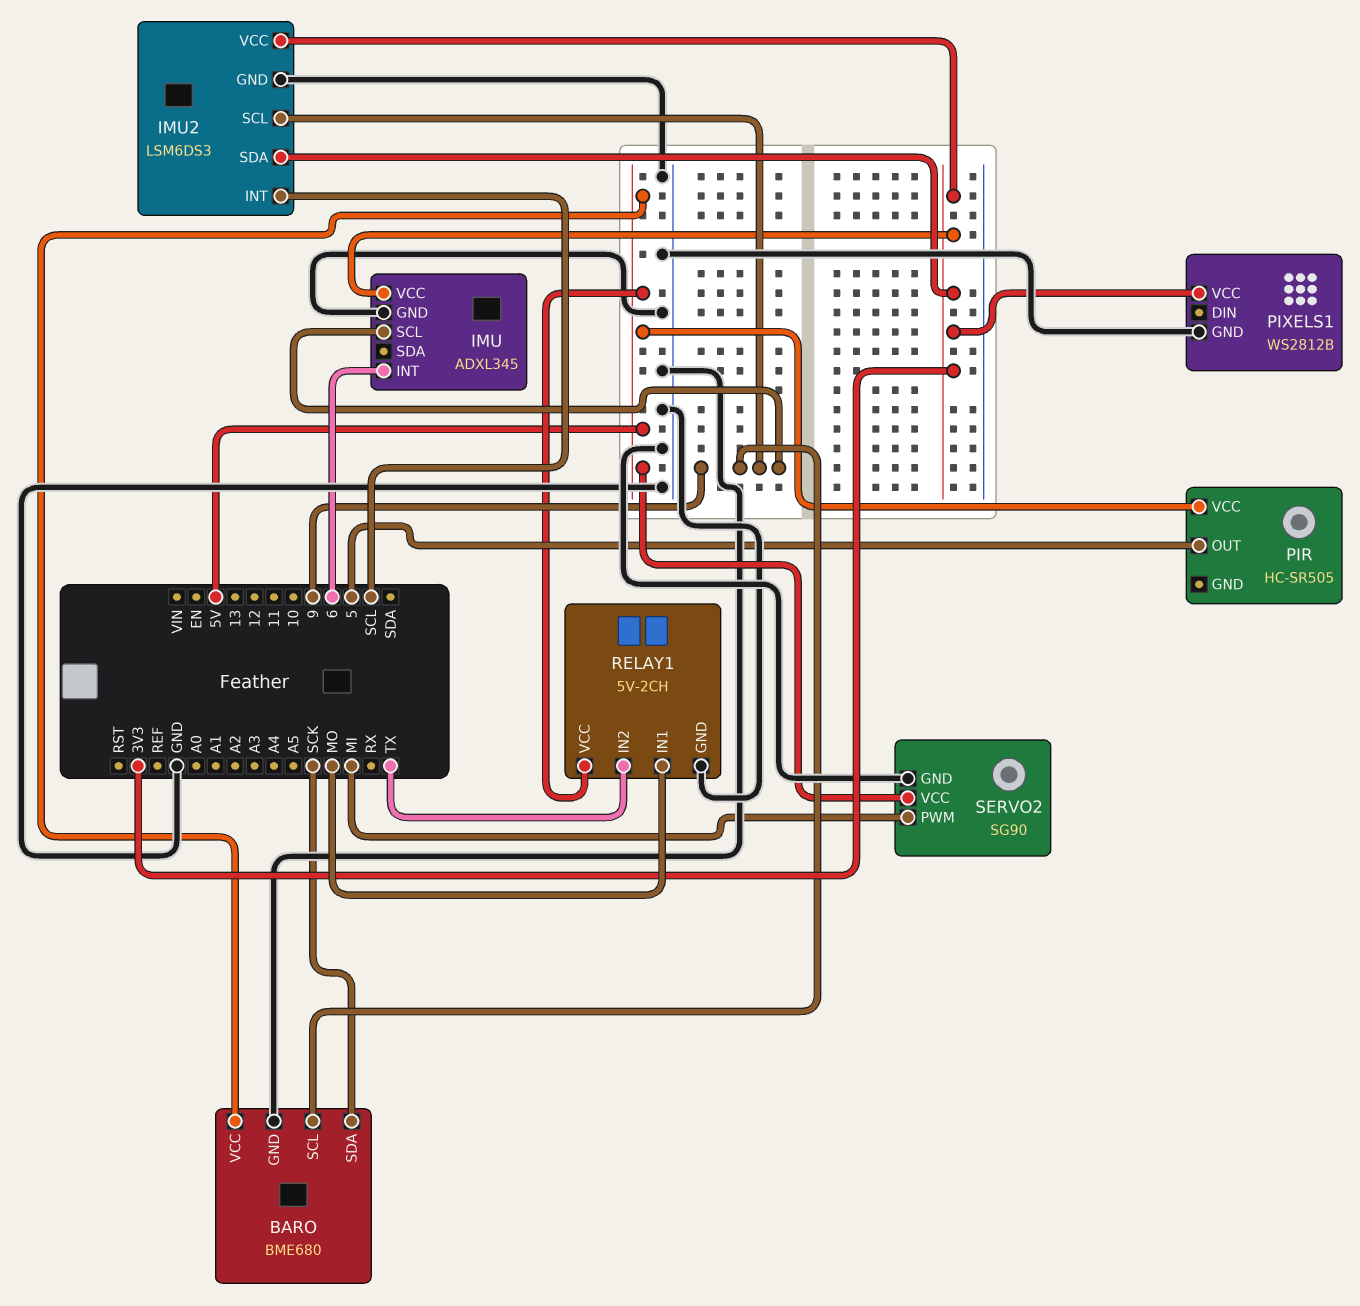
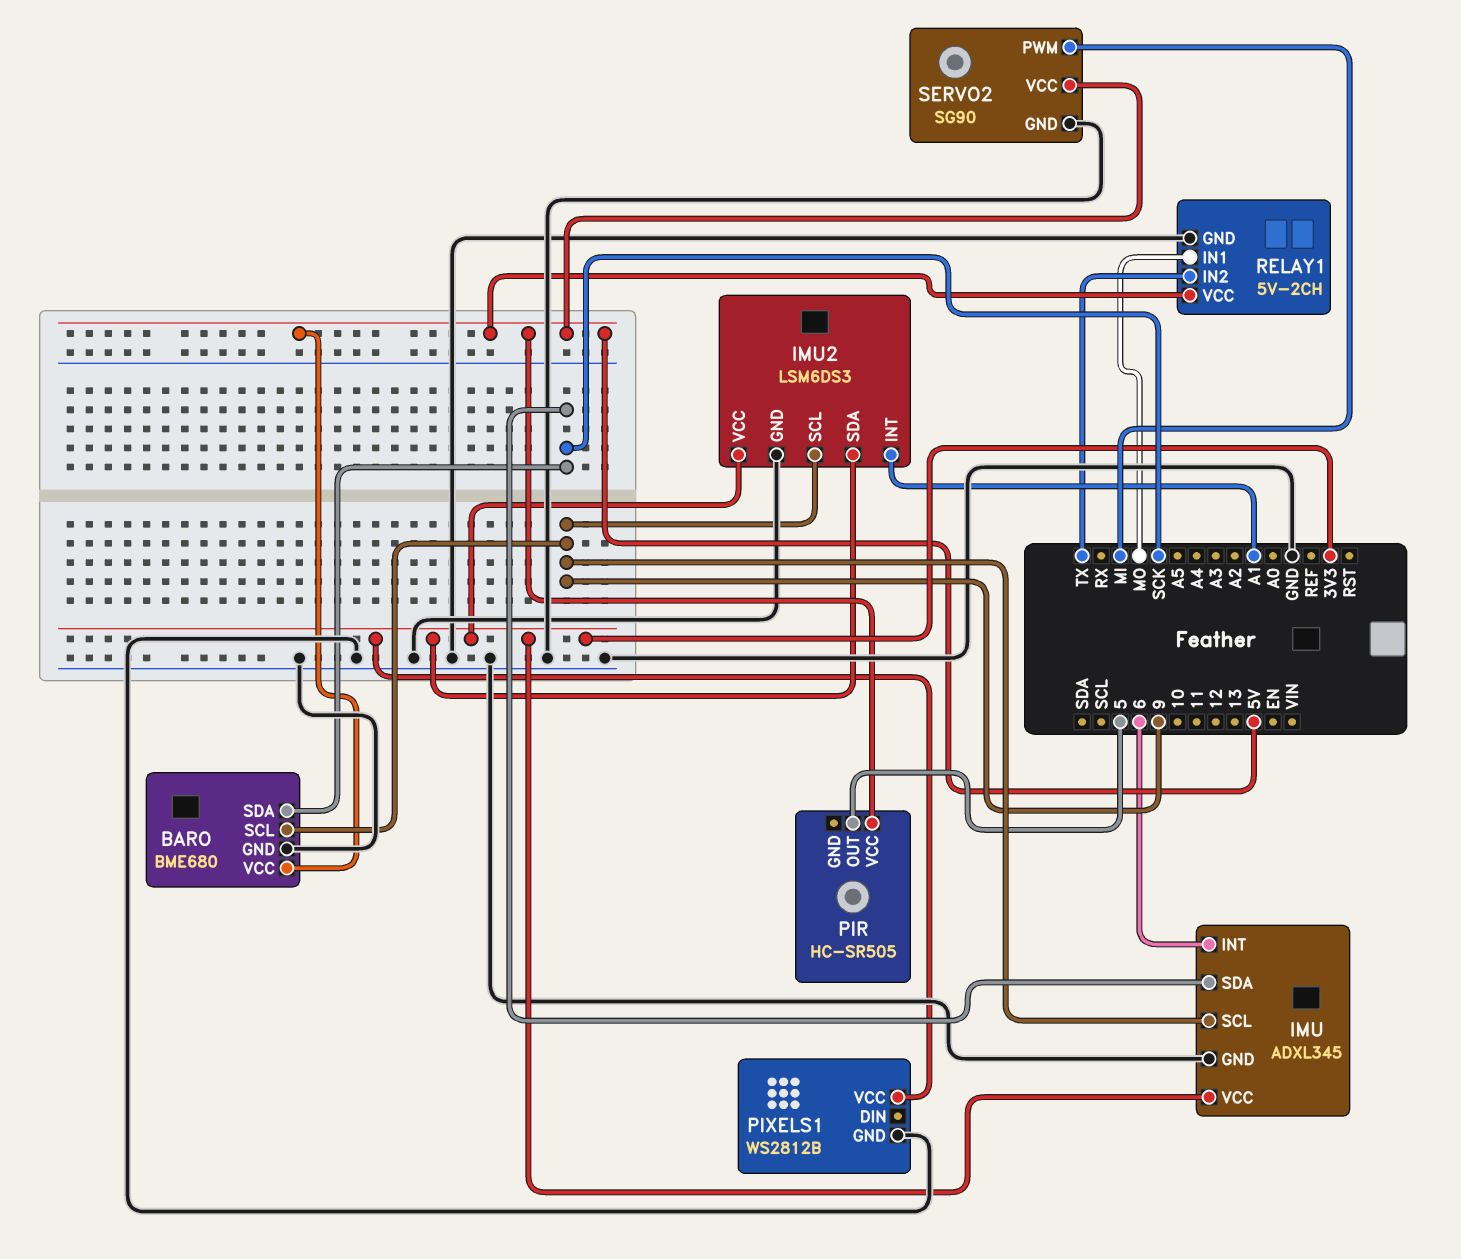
IMU pin SDA: none -> SCK
IMU2 pin INT: SCL -> A1

